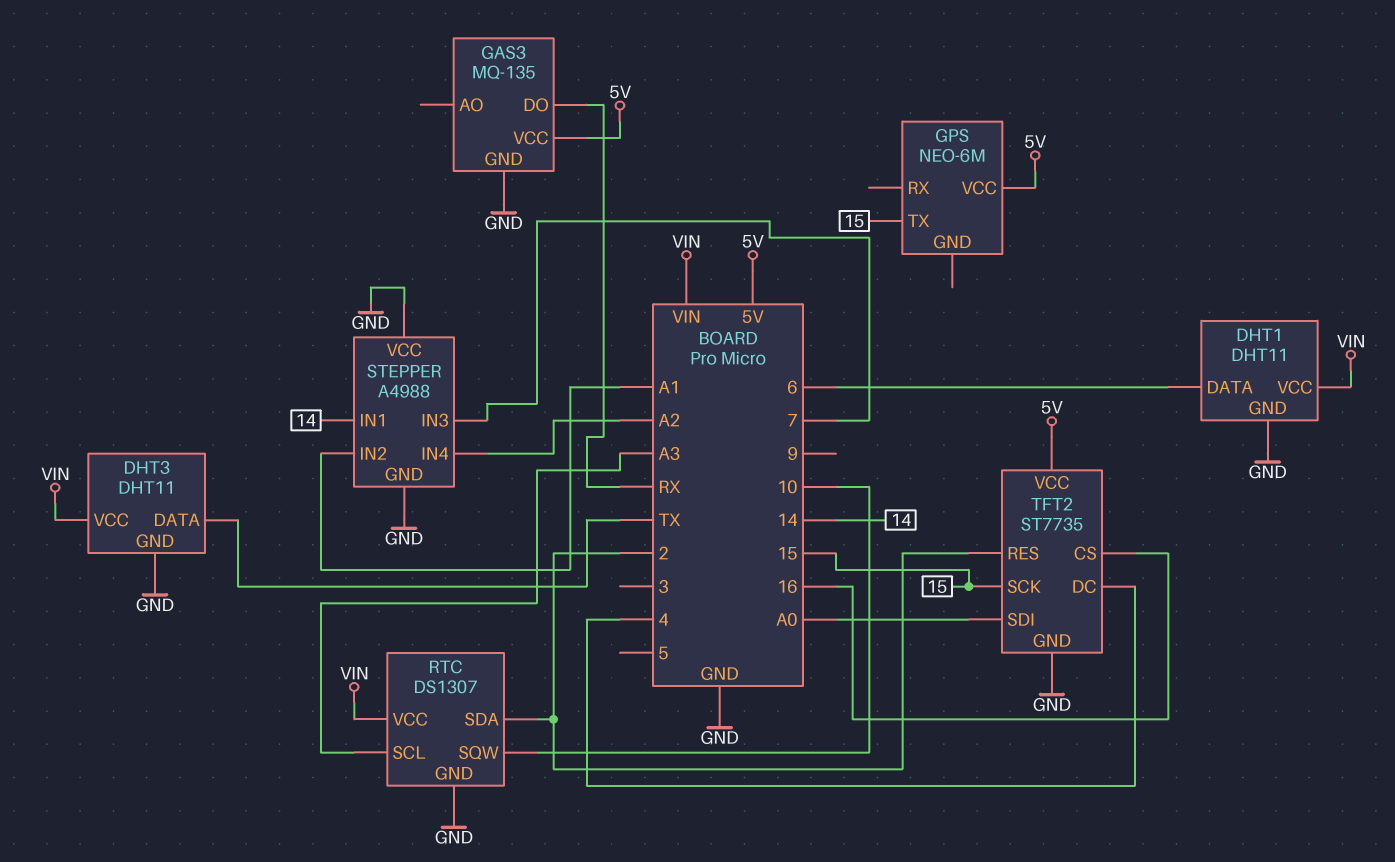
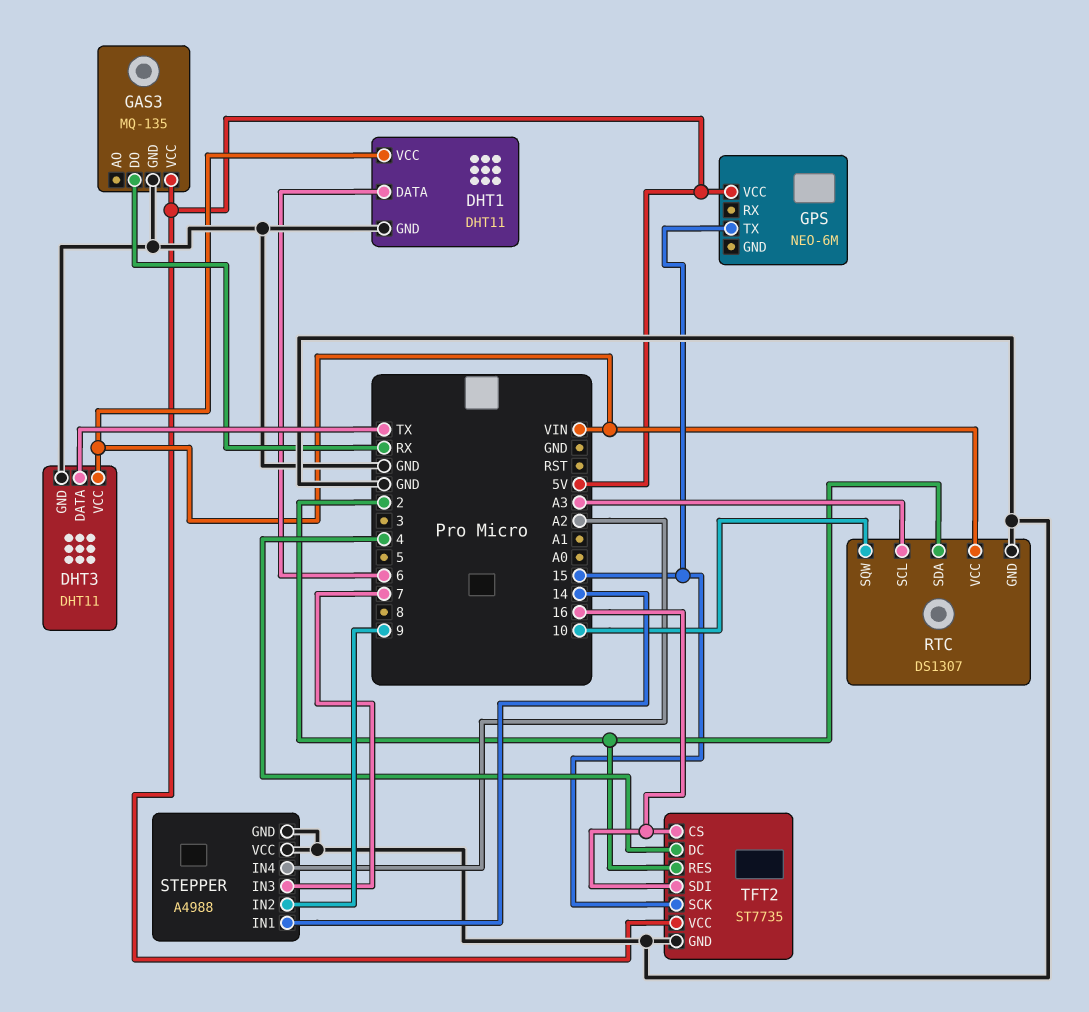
STEPPER pin IN2: A1 -> 9
TFT2 pin SDI: A0 -> 16

